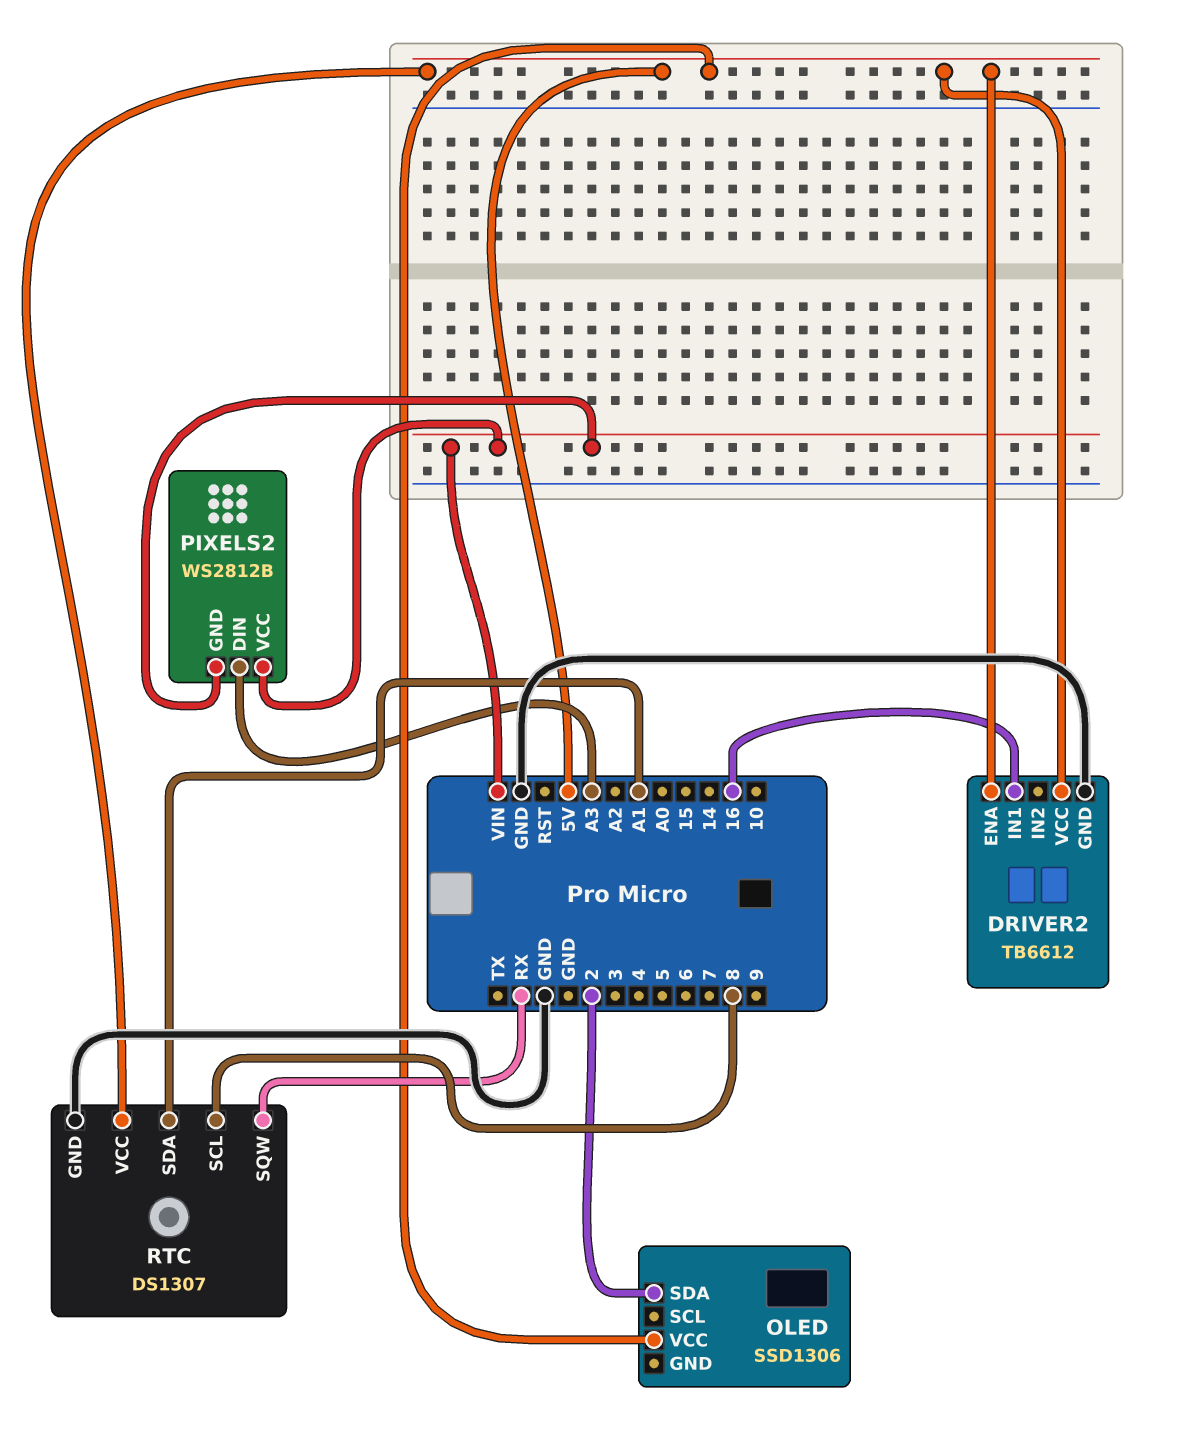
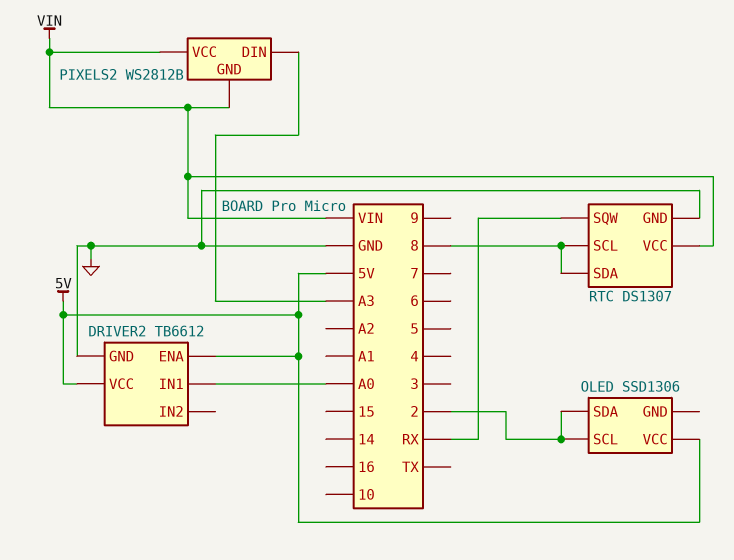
DRIVER2 pin IN1: 16 -> A0
OLED pin SCL: none -> 2
RTC pin SDA: A1 -> 8
RTC pin VCC: 5V -> VIN

